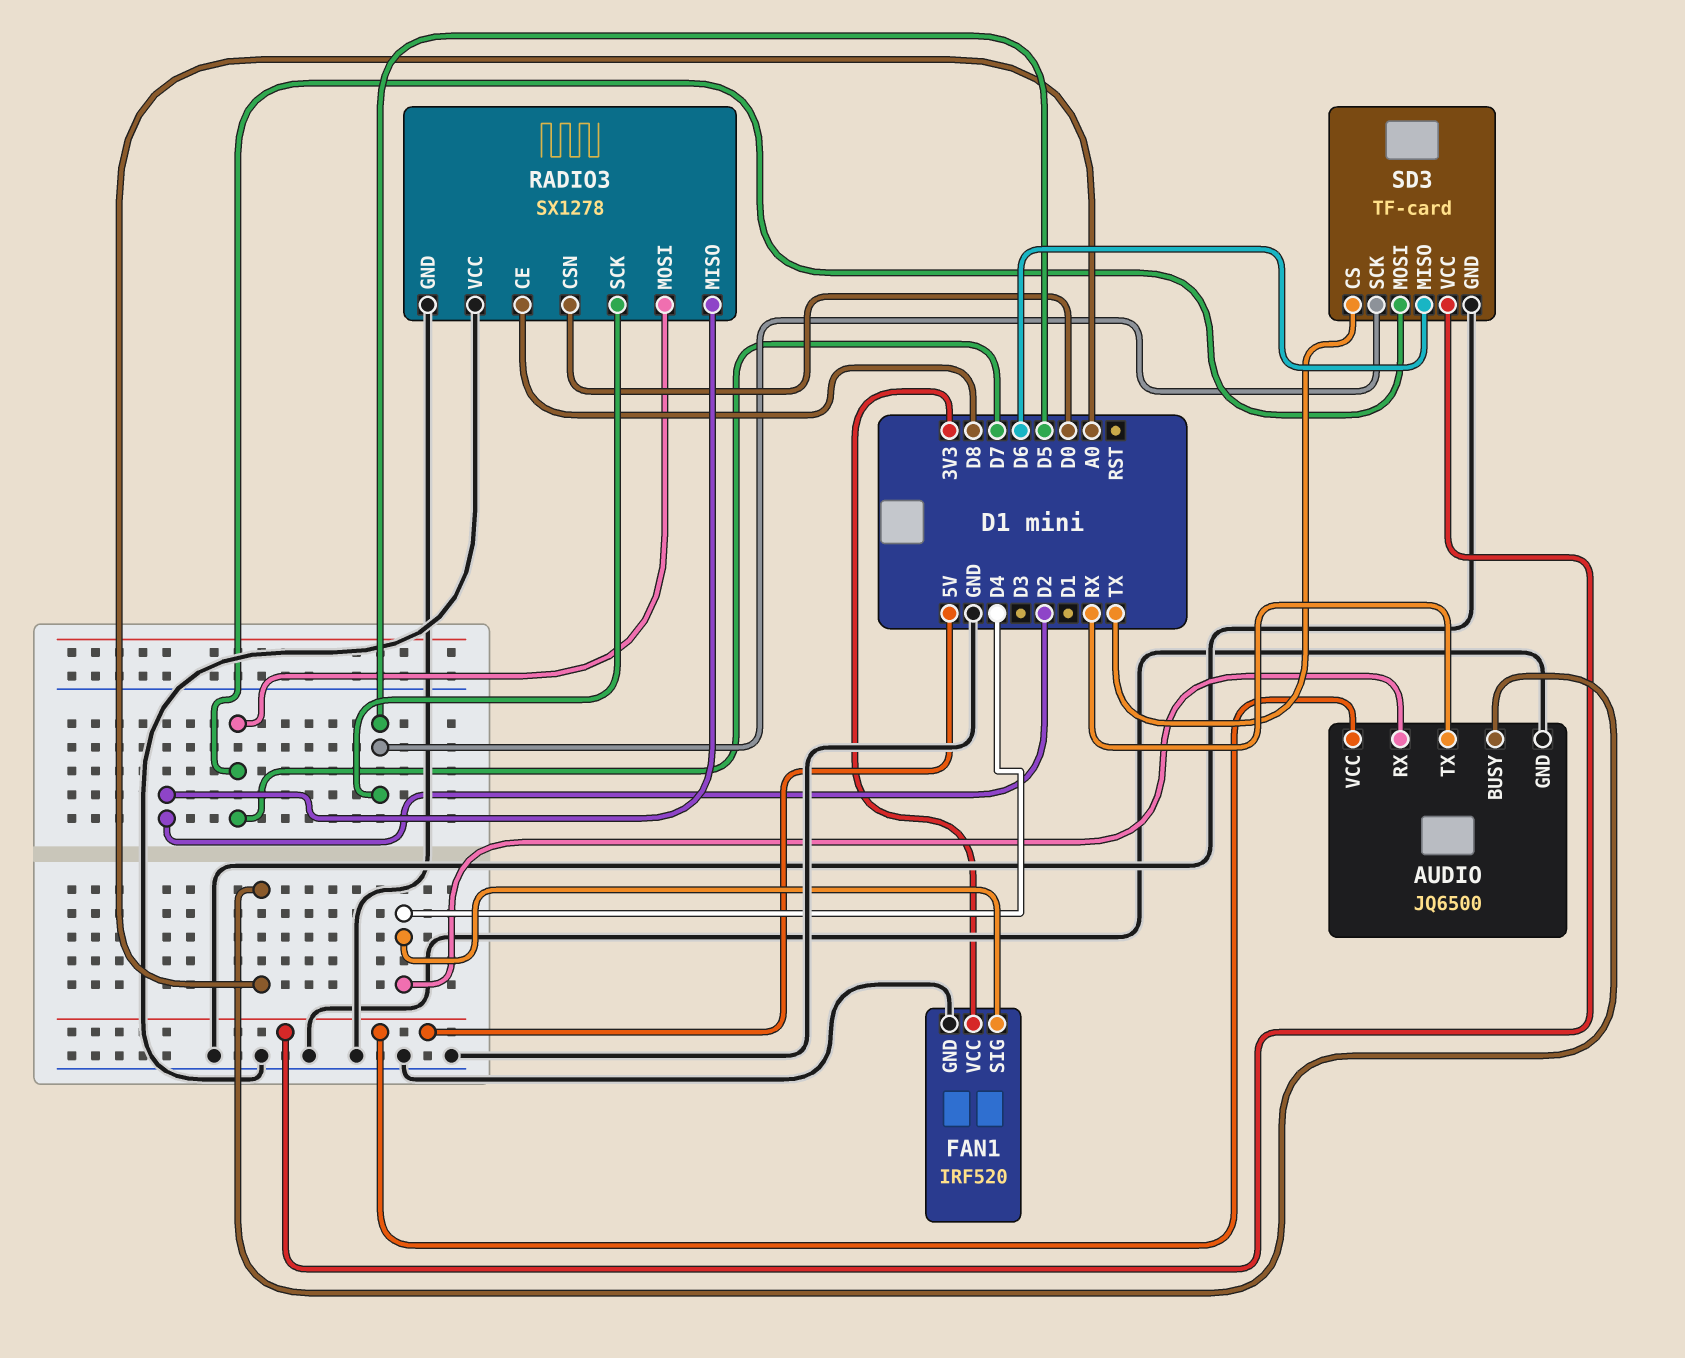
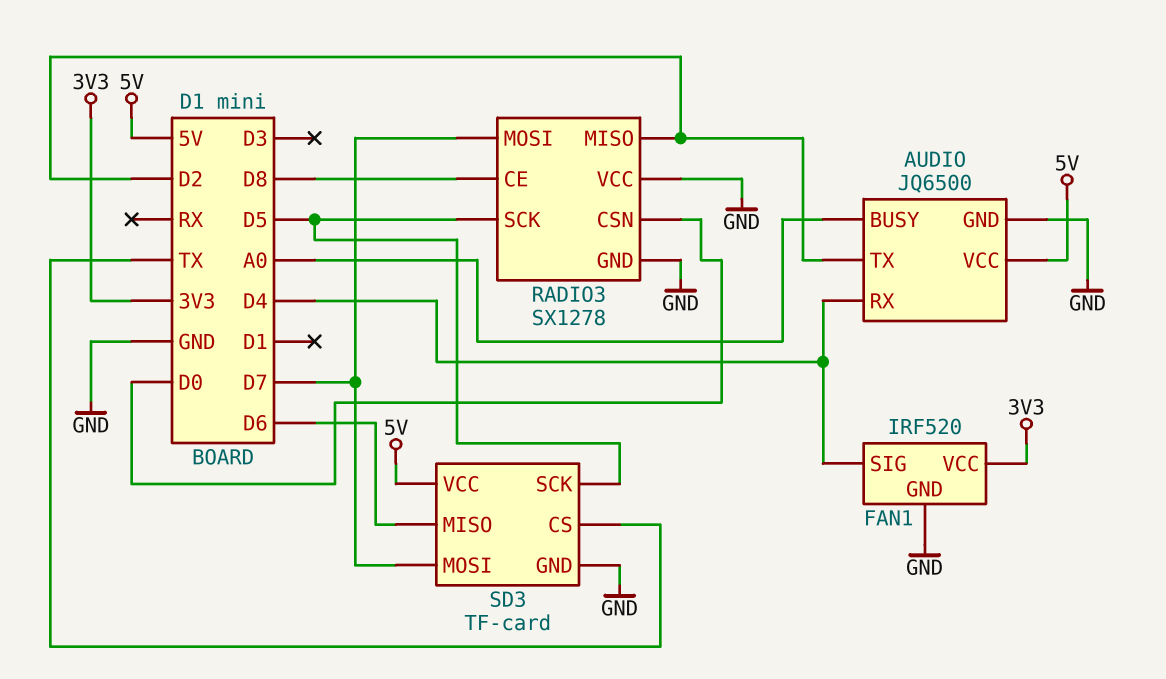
AUDIO pin TX: RX -> D2

